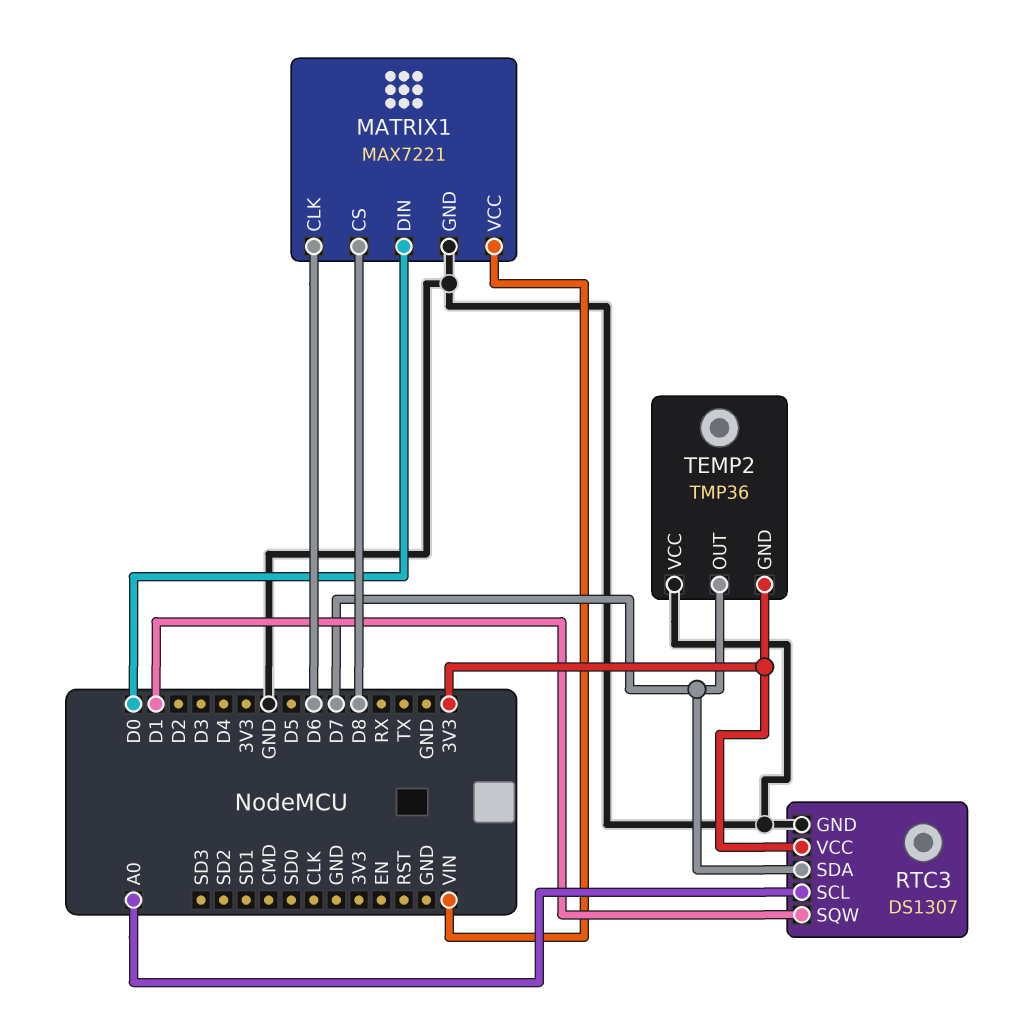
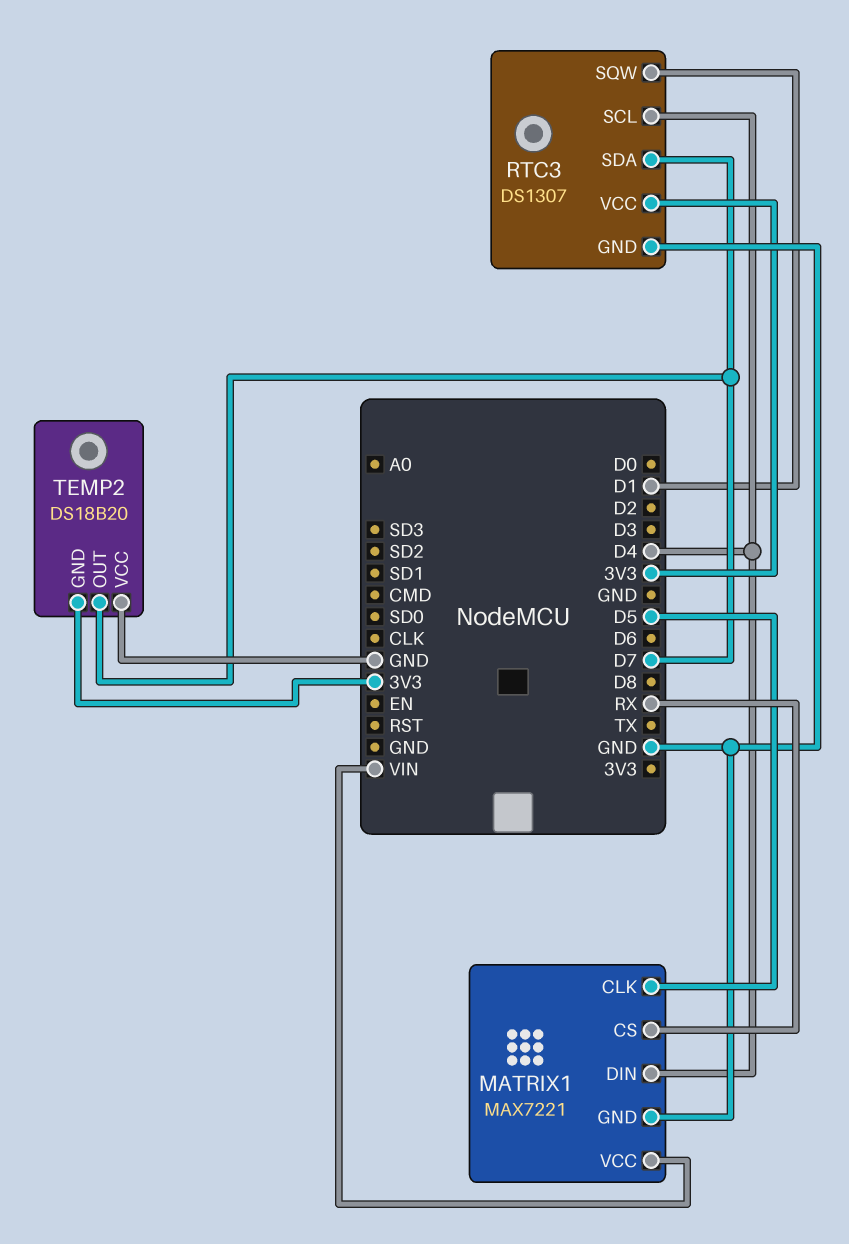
MATRIX1 pin CLK: D6 -> D5
MATRIX1 pin CS: D8 -> RX
MATRIX1 pin DIN: D0 -> D4
RTC3 pin SCL: A0 -> D4
TEMP2: TMP36 -> DS18B20

